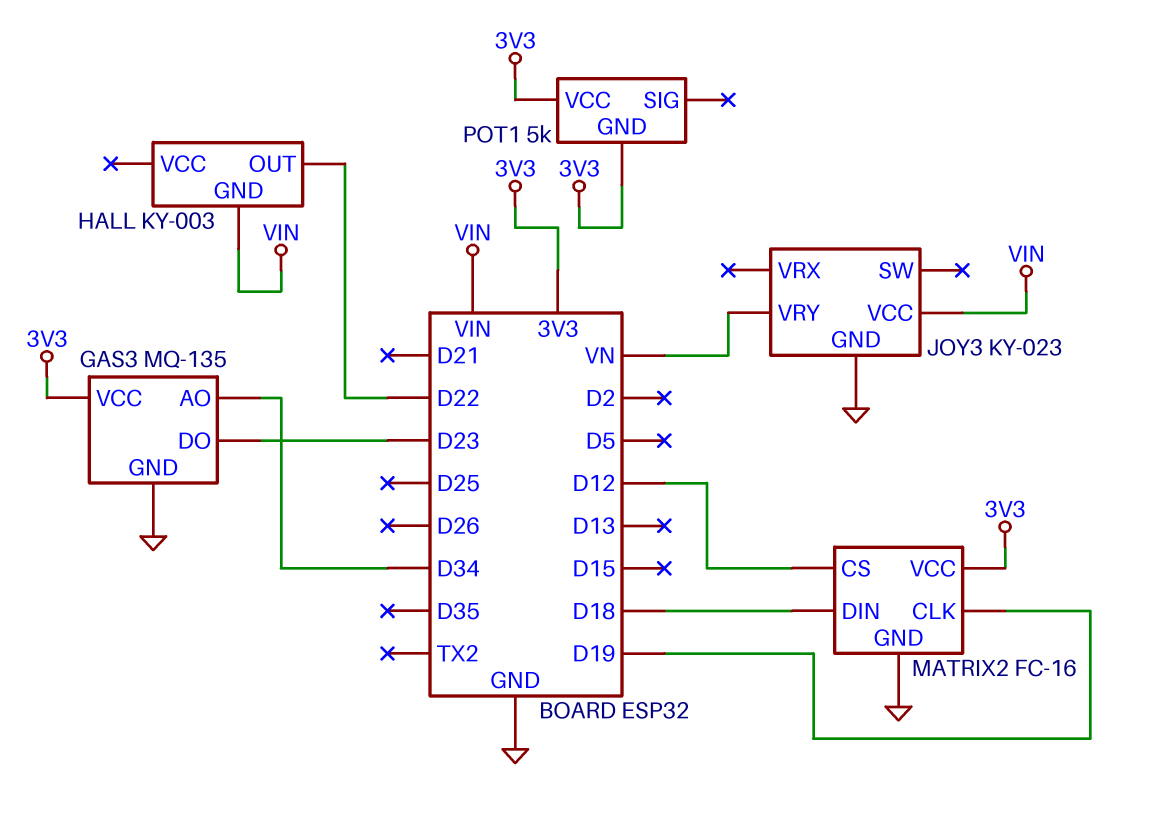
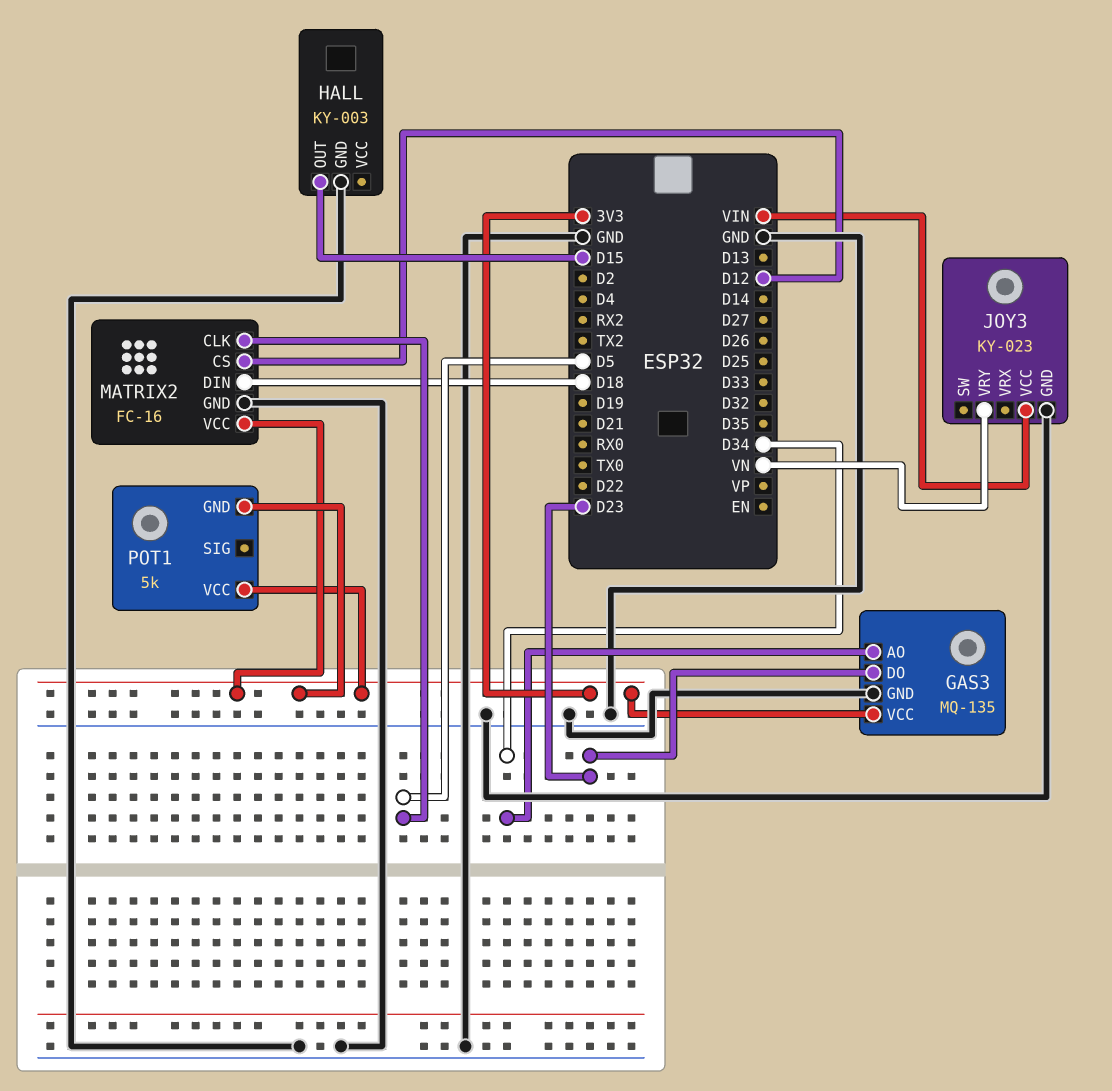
HALL pin GND: VIN -> GND
HALL pin OUT: D22 -> D15
MATRIX2 pin CLK: D19 -> D5

